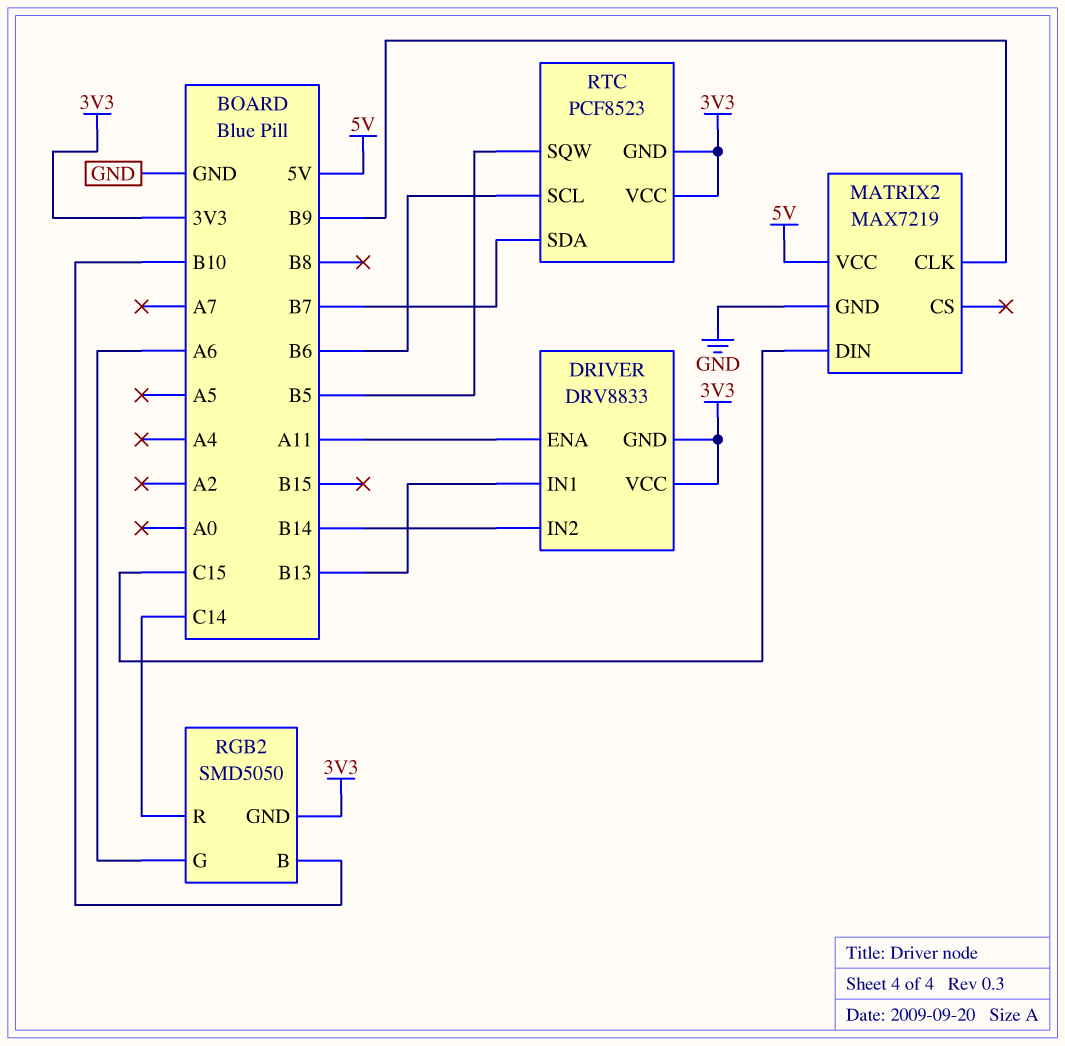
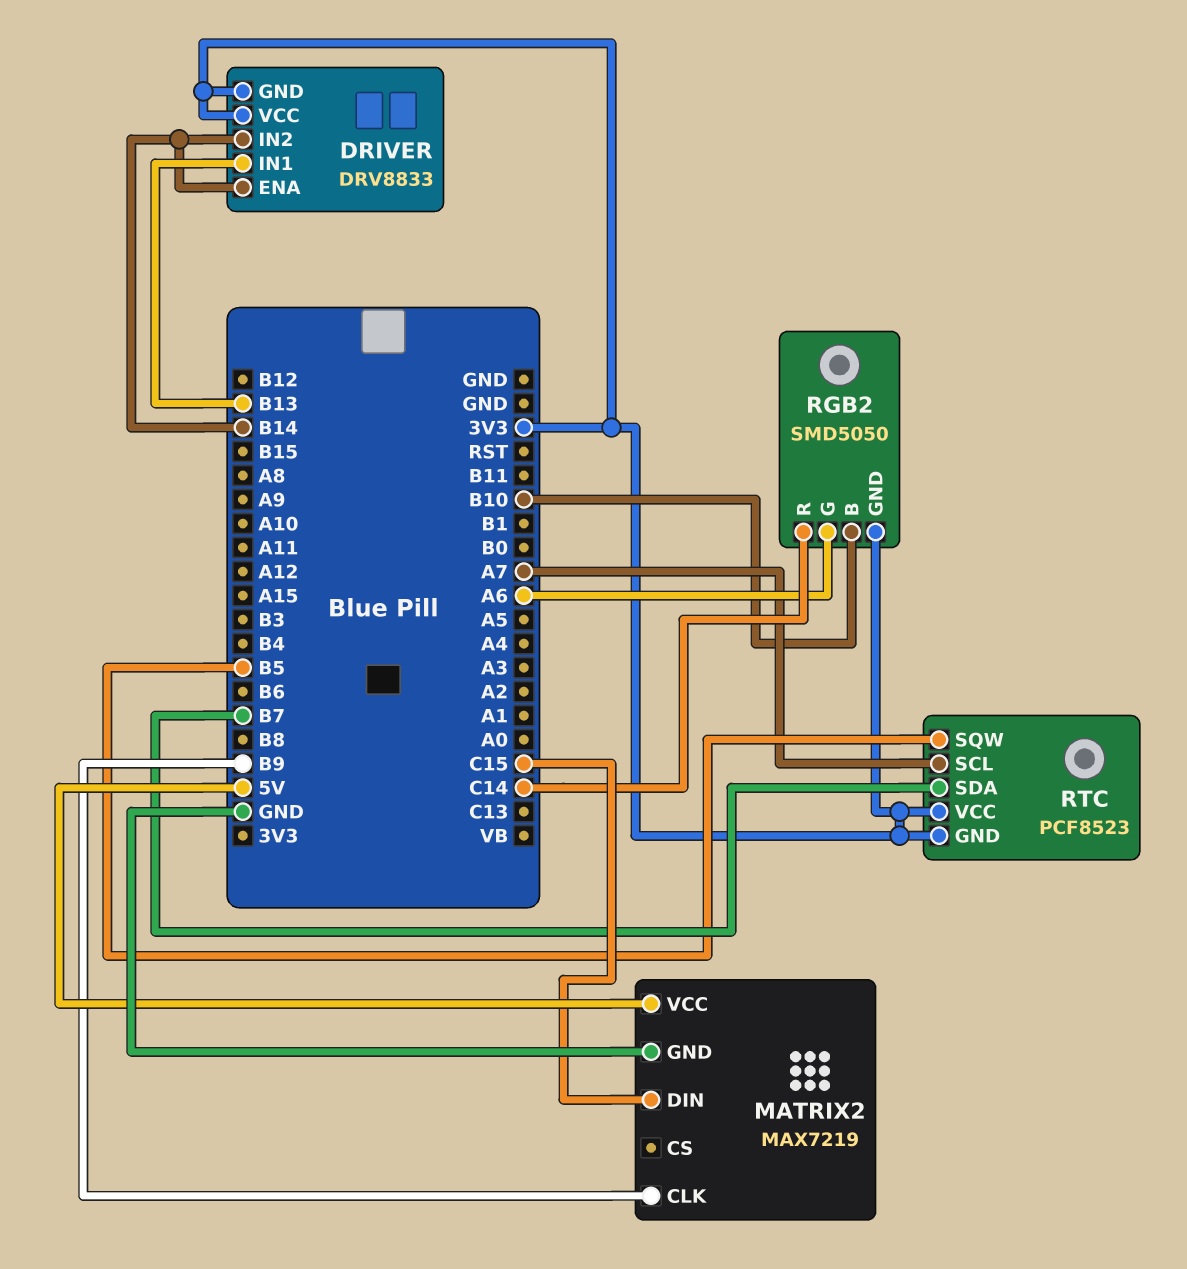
DRIVER pin ENA: A11 -> B14
RTC pin SCL: B6 -> A7

